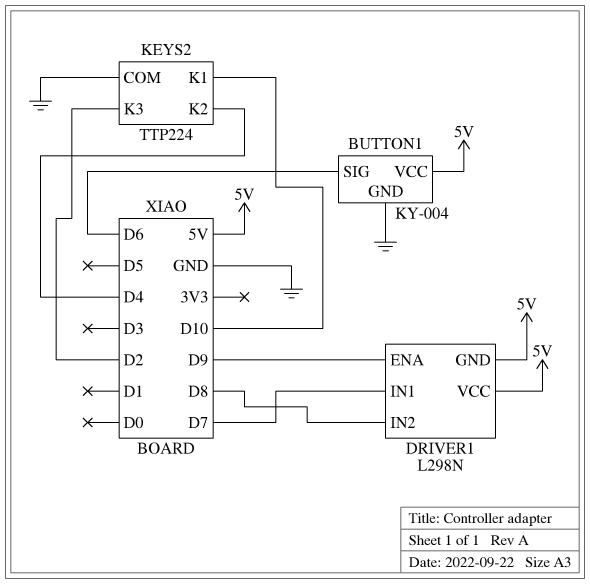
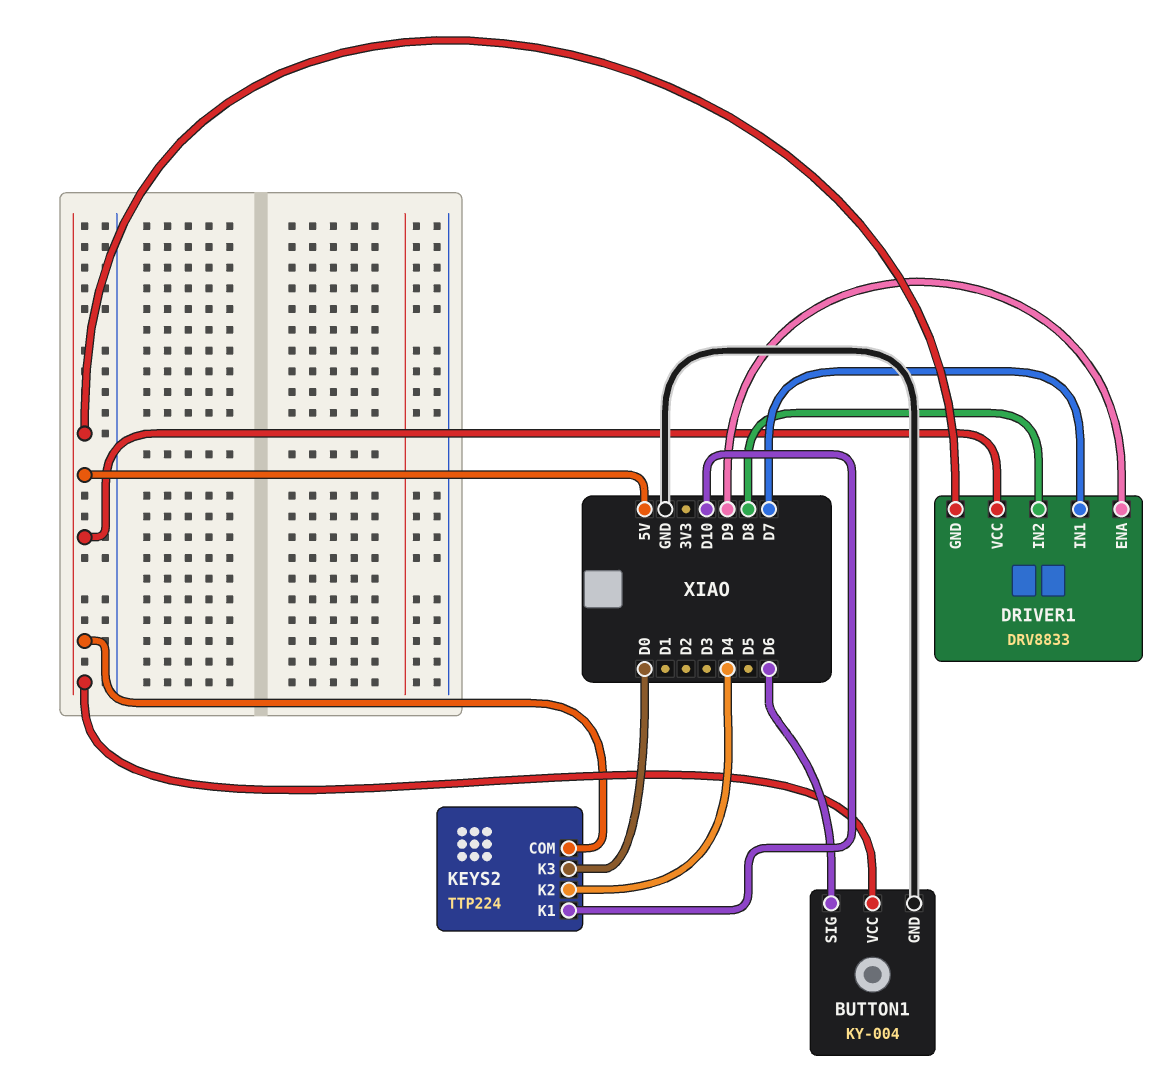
DRIVER1: L298N -> DRV8833
KEYS2 pin COM: GND -> 5V
KEYS2 pin K3: D2 -> D0

